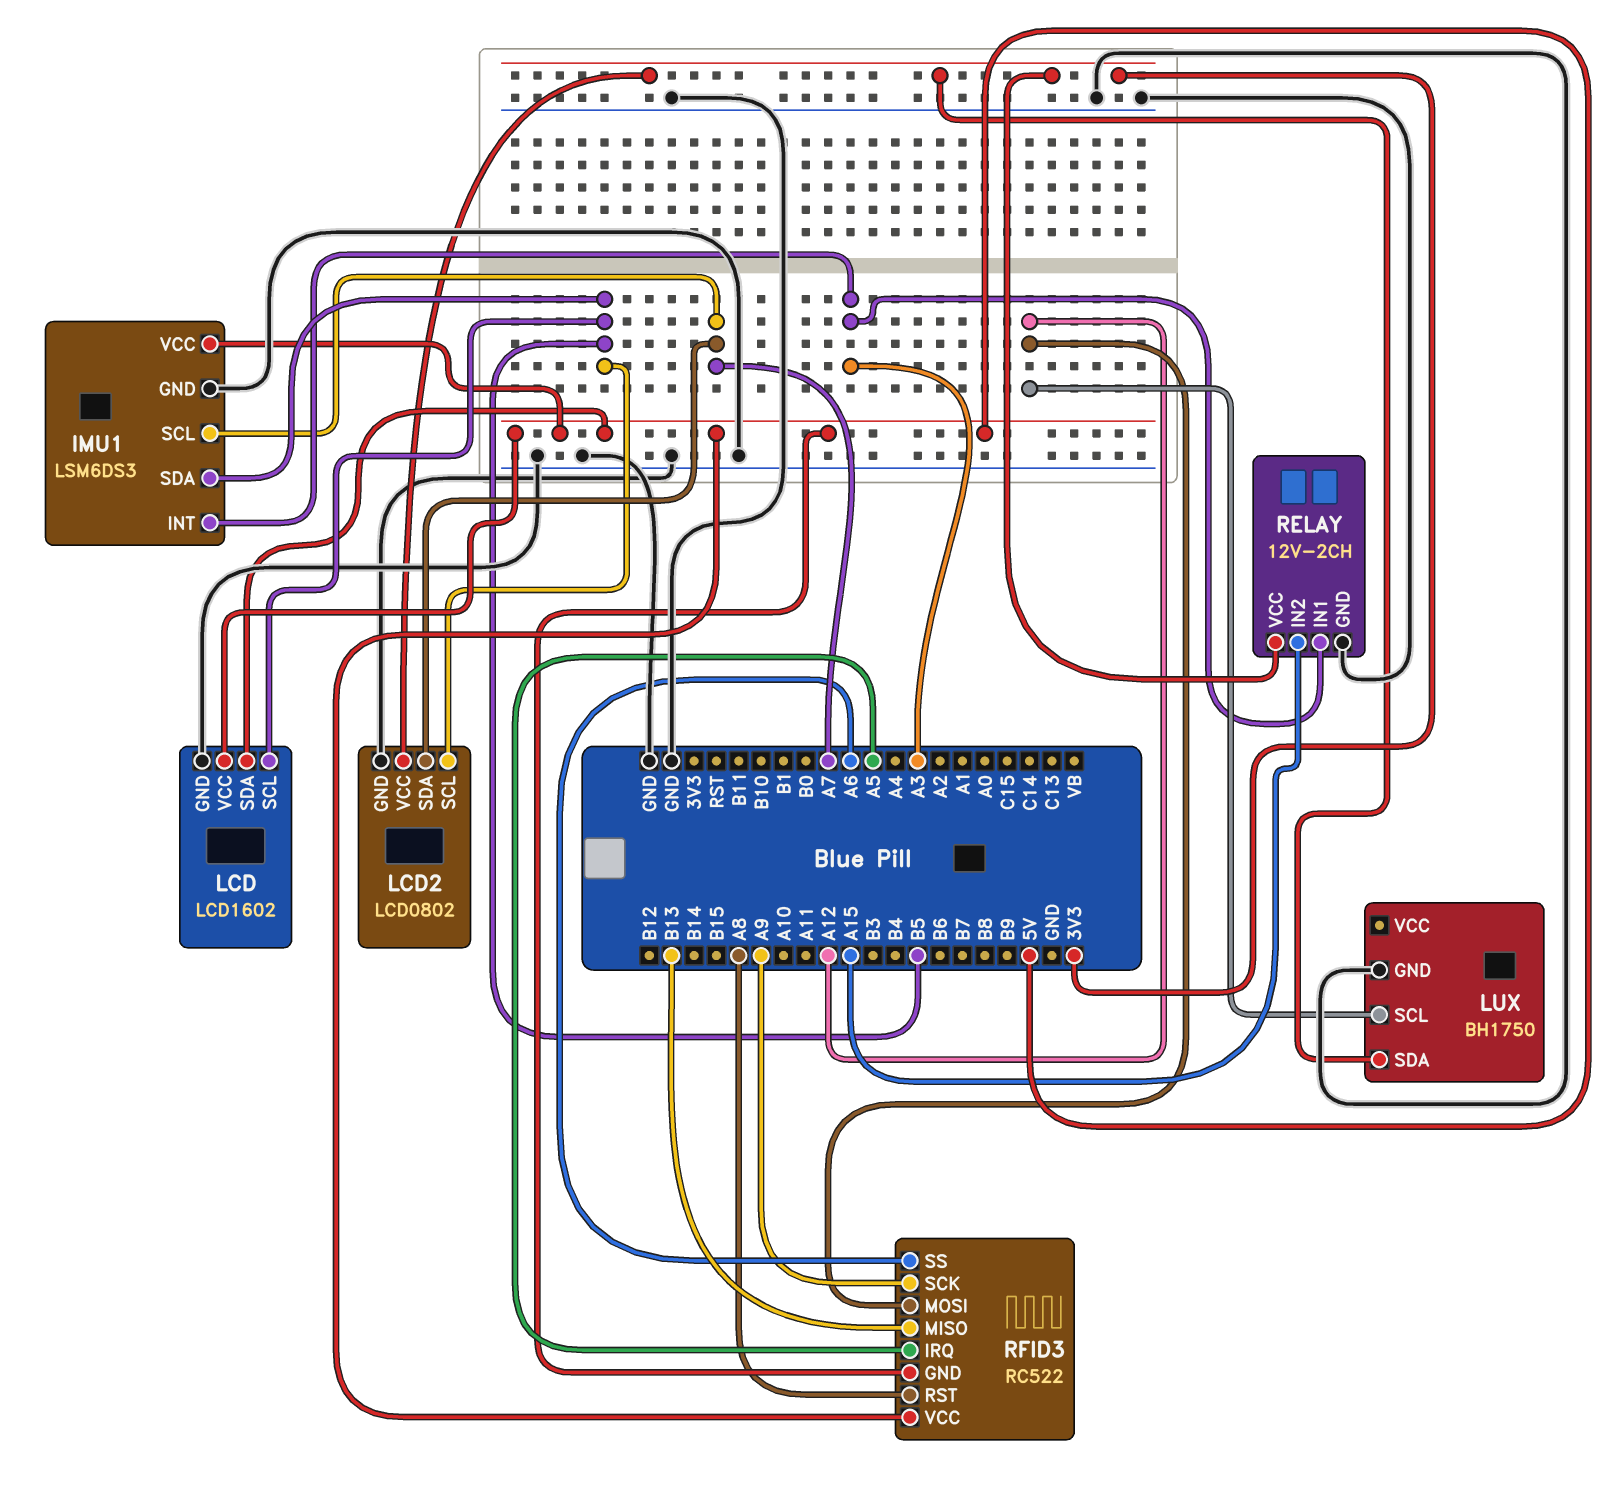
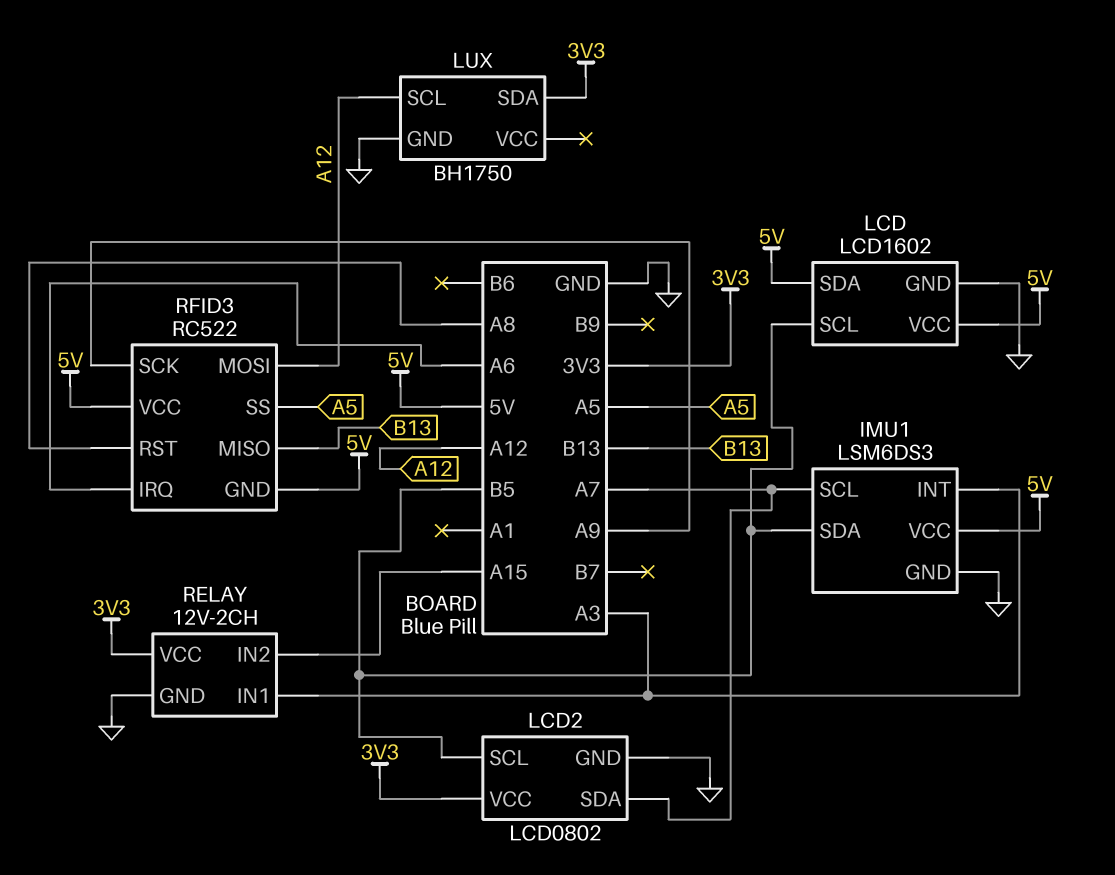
RFID3 pin IRQ: A5 -> A6
RFID3 pin SS: A6 -> A5

